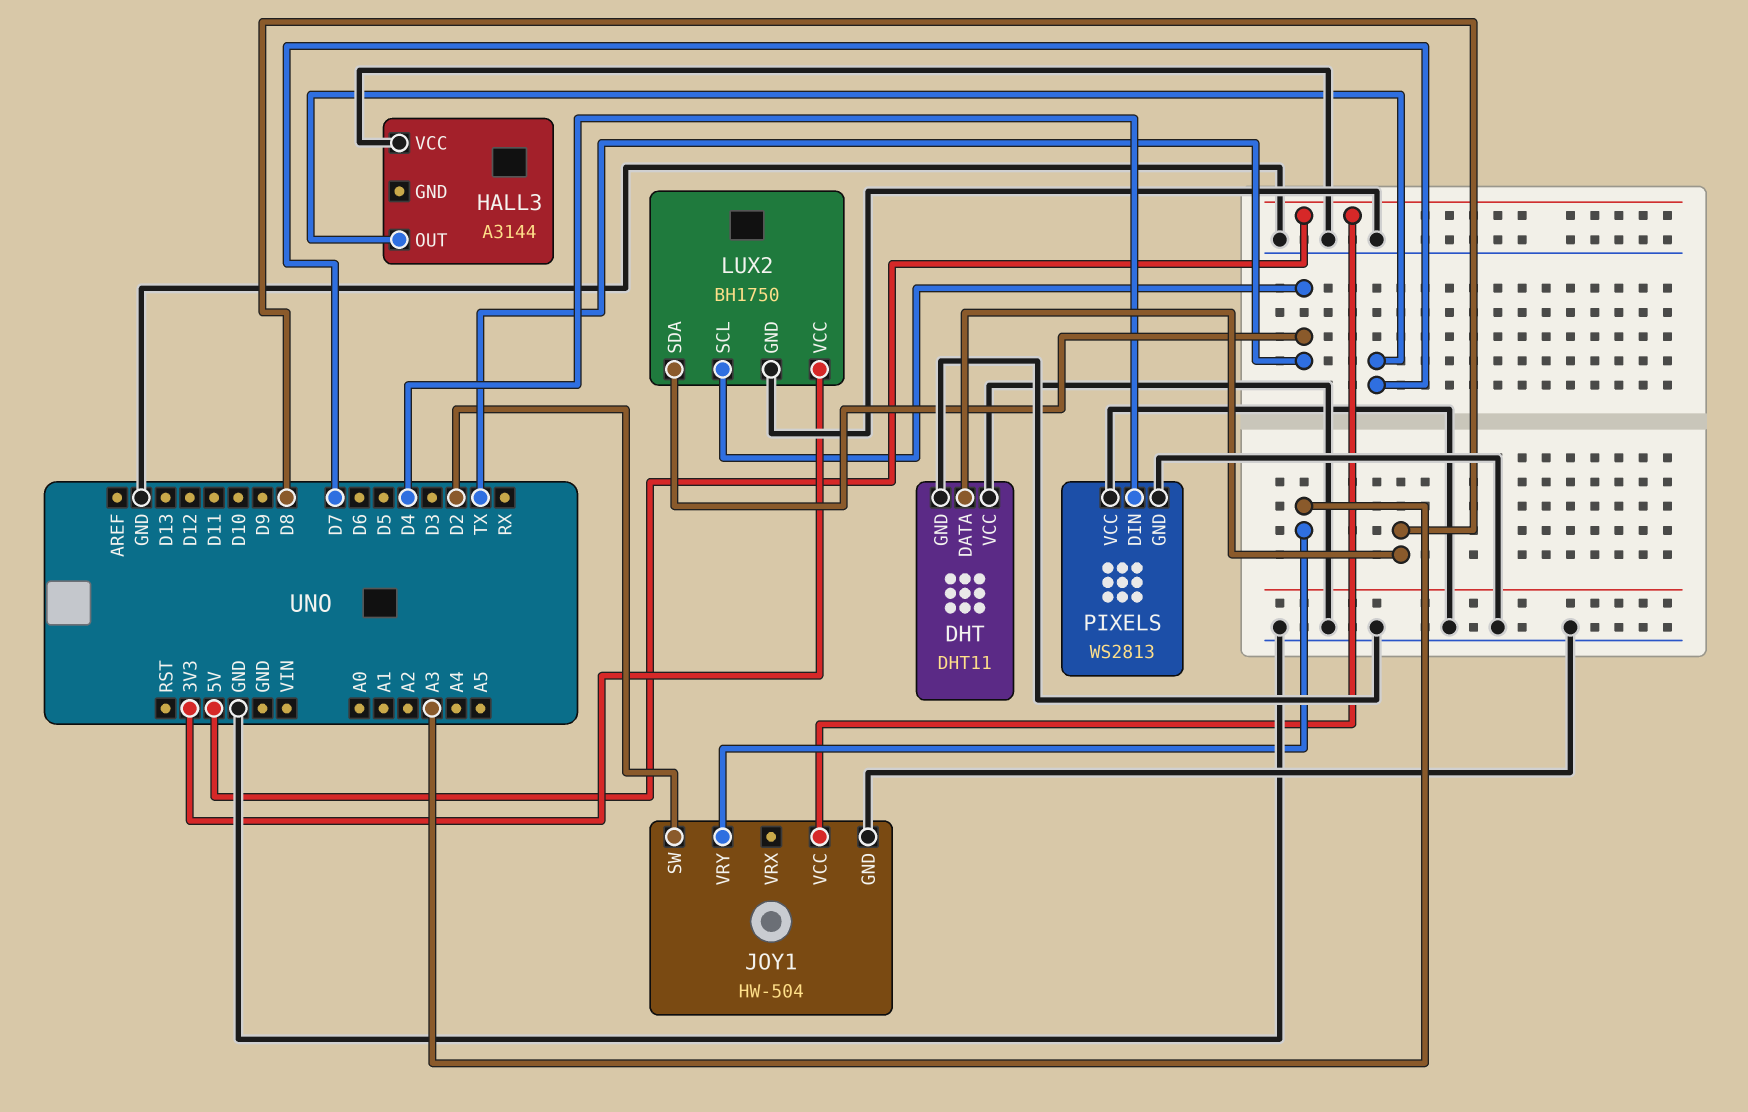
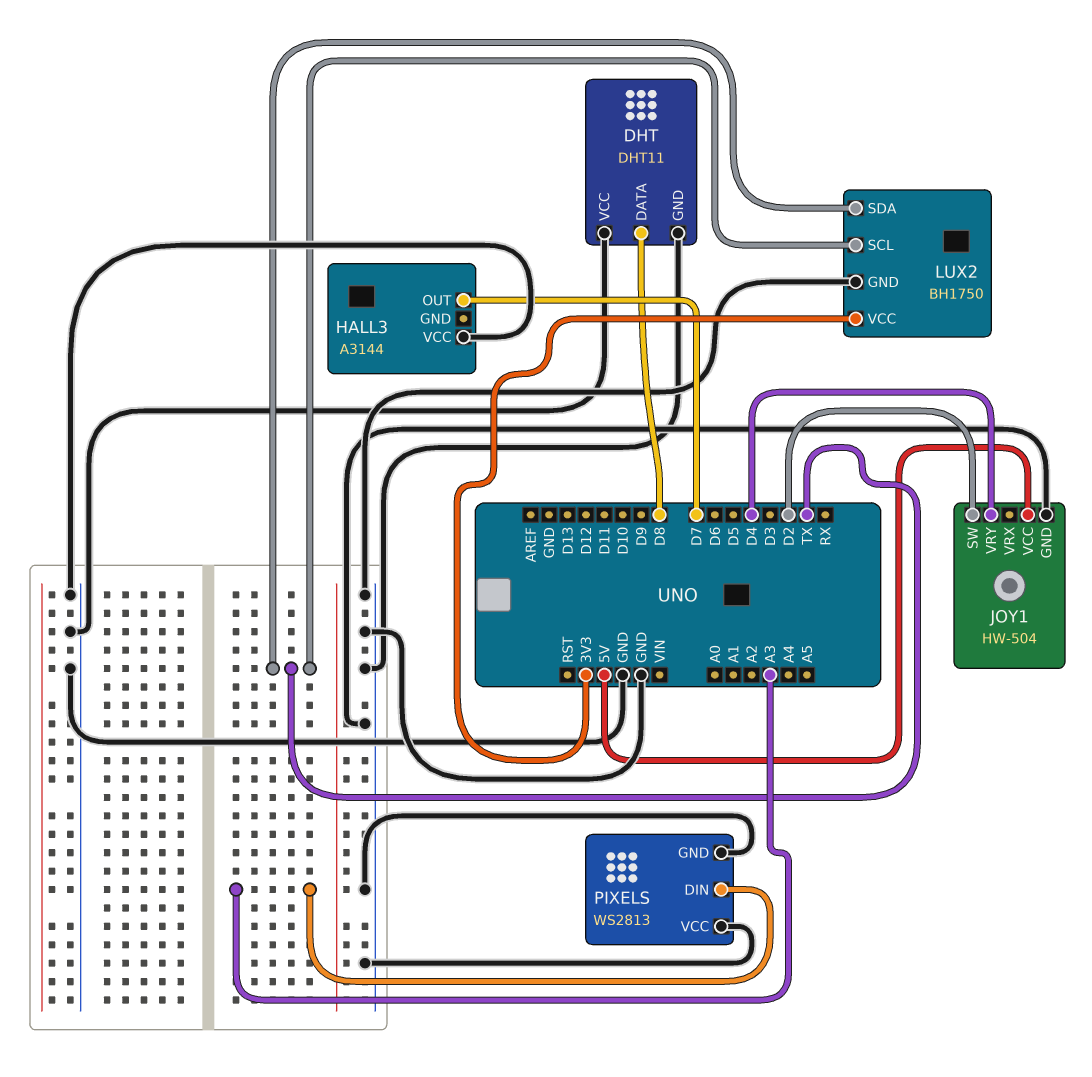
JOY1 pin VRY: A3 -> D4
PIXELS pin DIN: D4 -> A3

